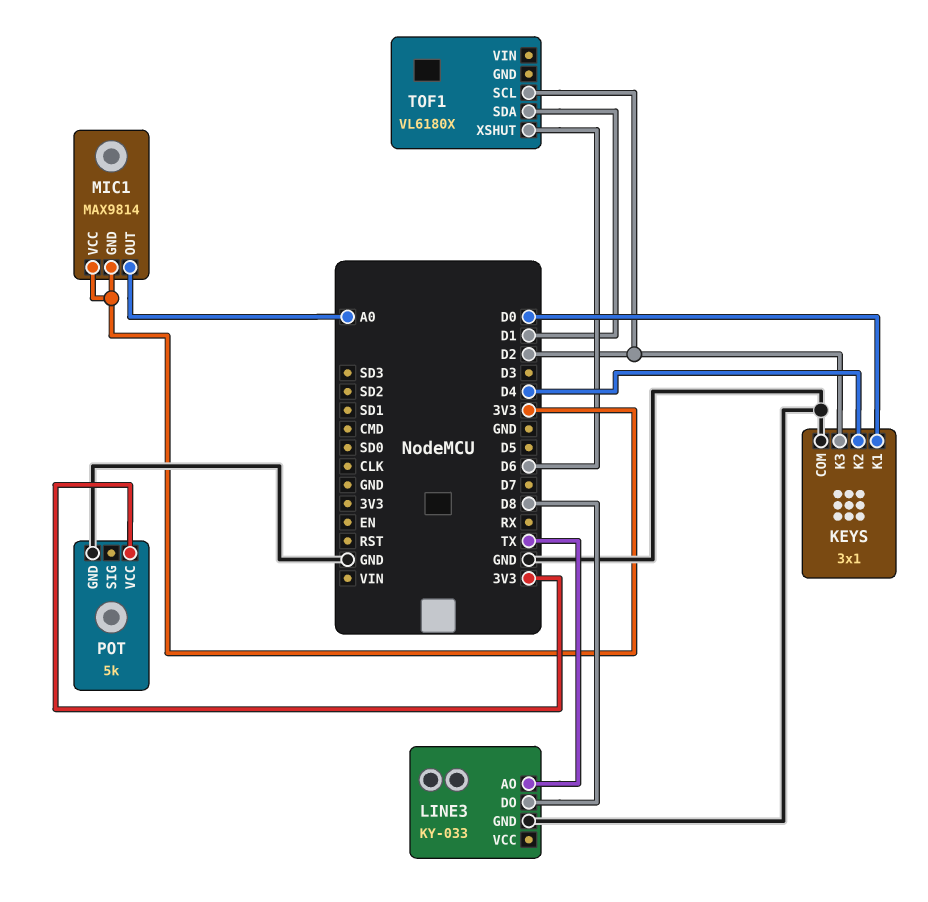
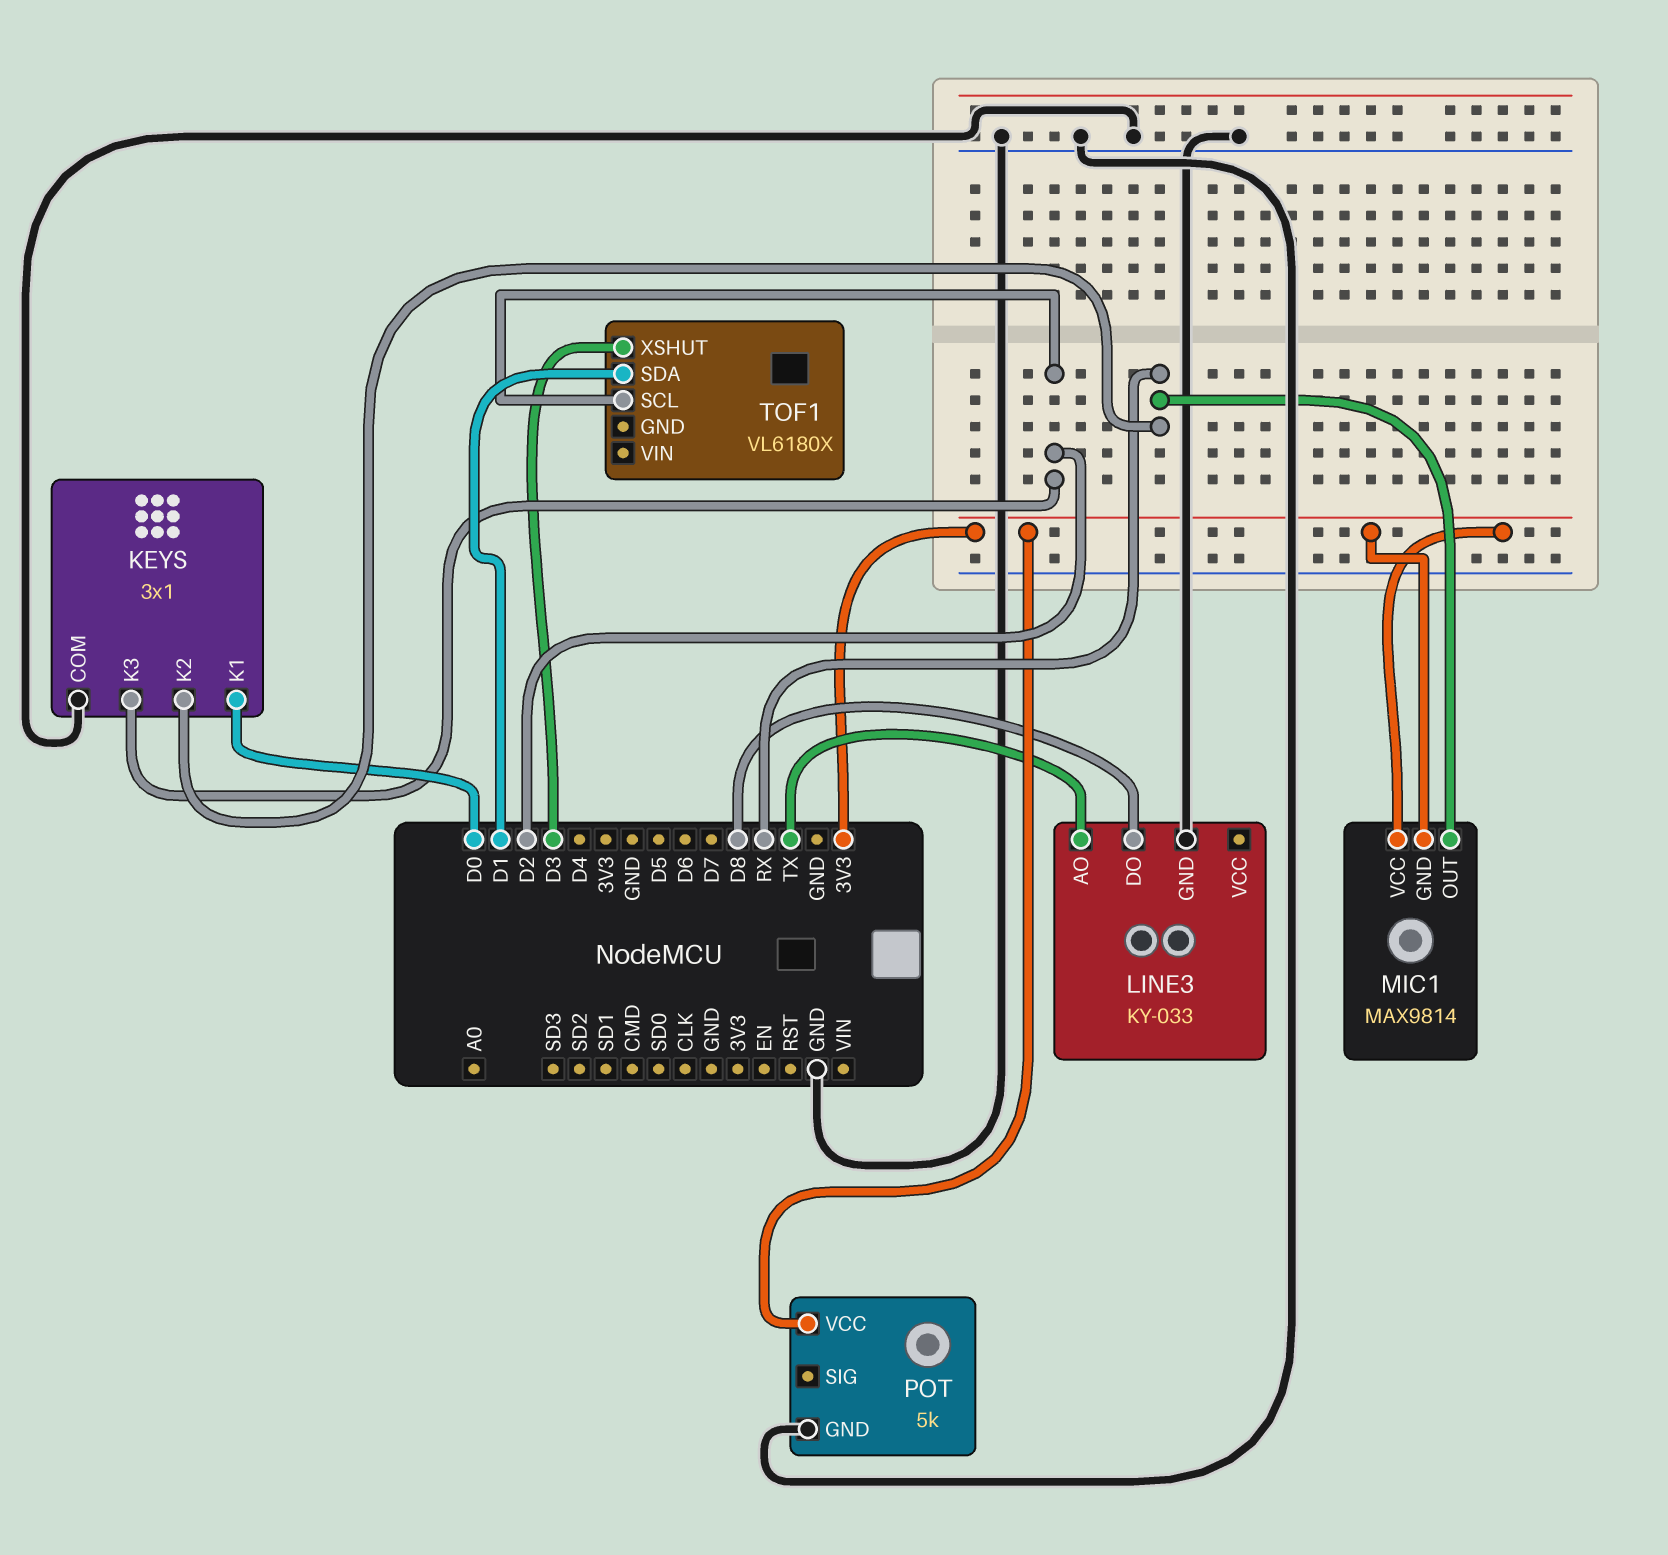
KEYS pin K2: D4 -> RX
MIC1 pin OUT: A0 -> RX
TOF1 pin XSHUT: D6 -> D3

